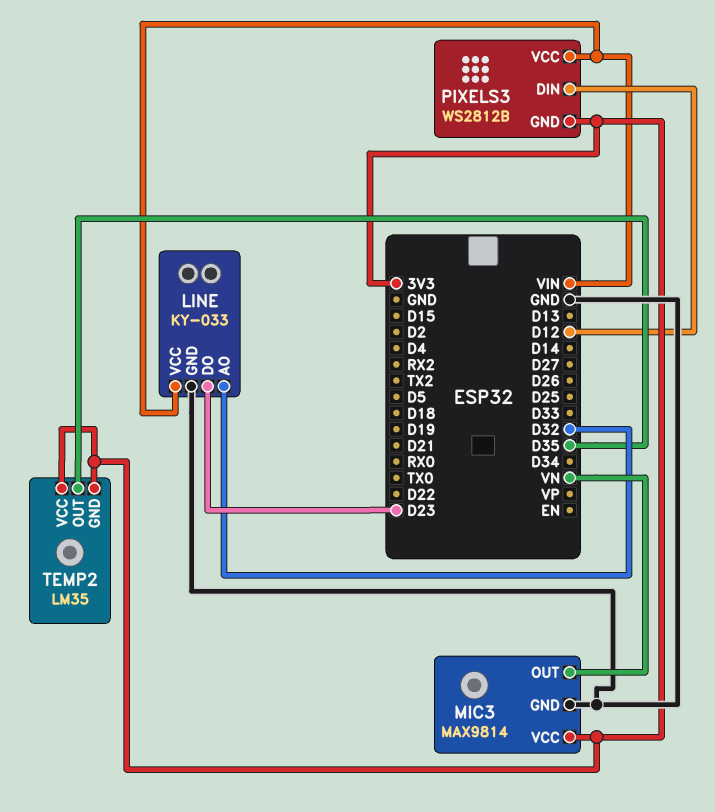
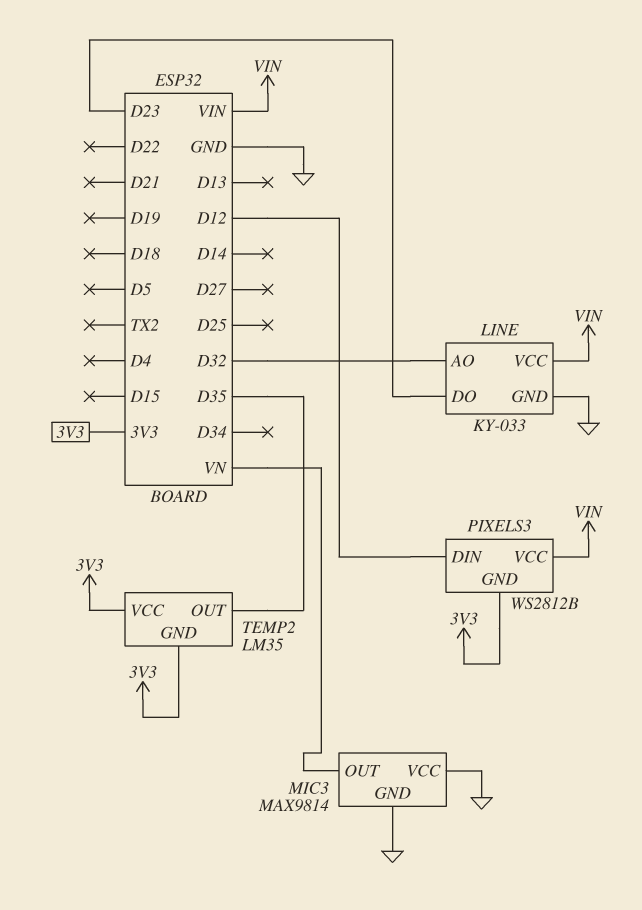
MIC3 pin VCC: 3V3 -> GND

